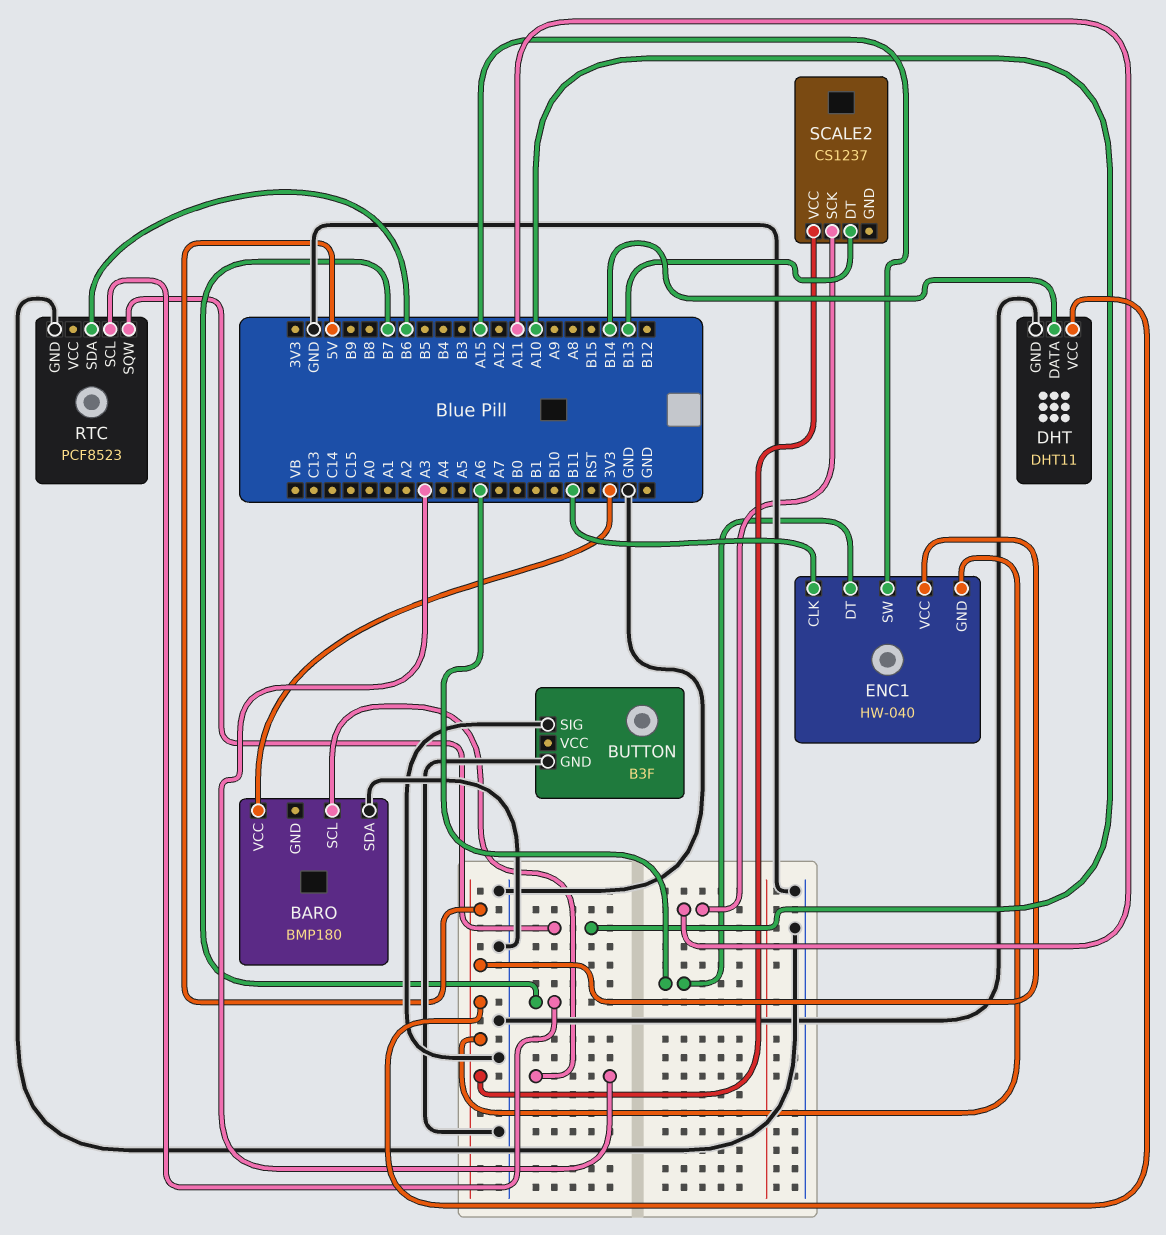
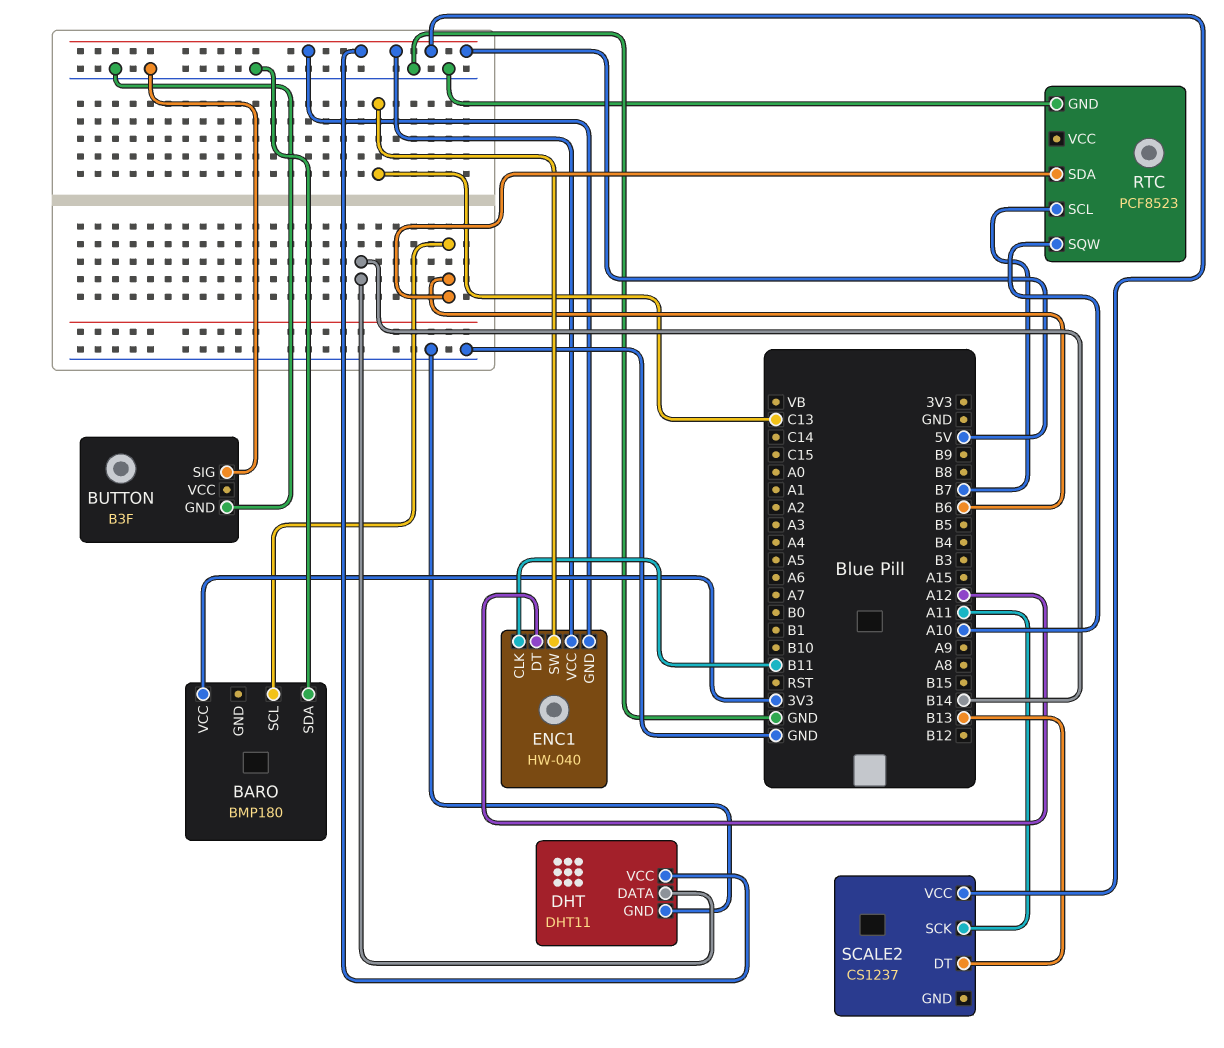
BARO pin SCL: A3 -> B6
ENC1 pin DT: A6 -> A12
ENC1 pin SW: A15 -> C13

